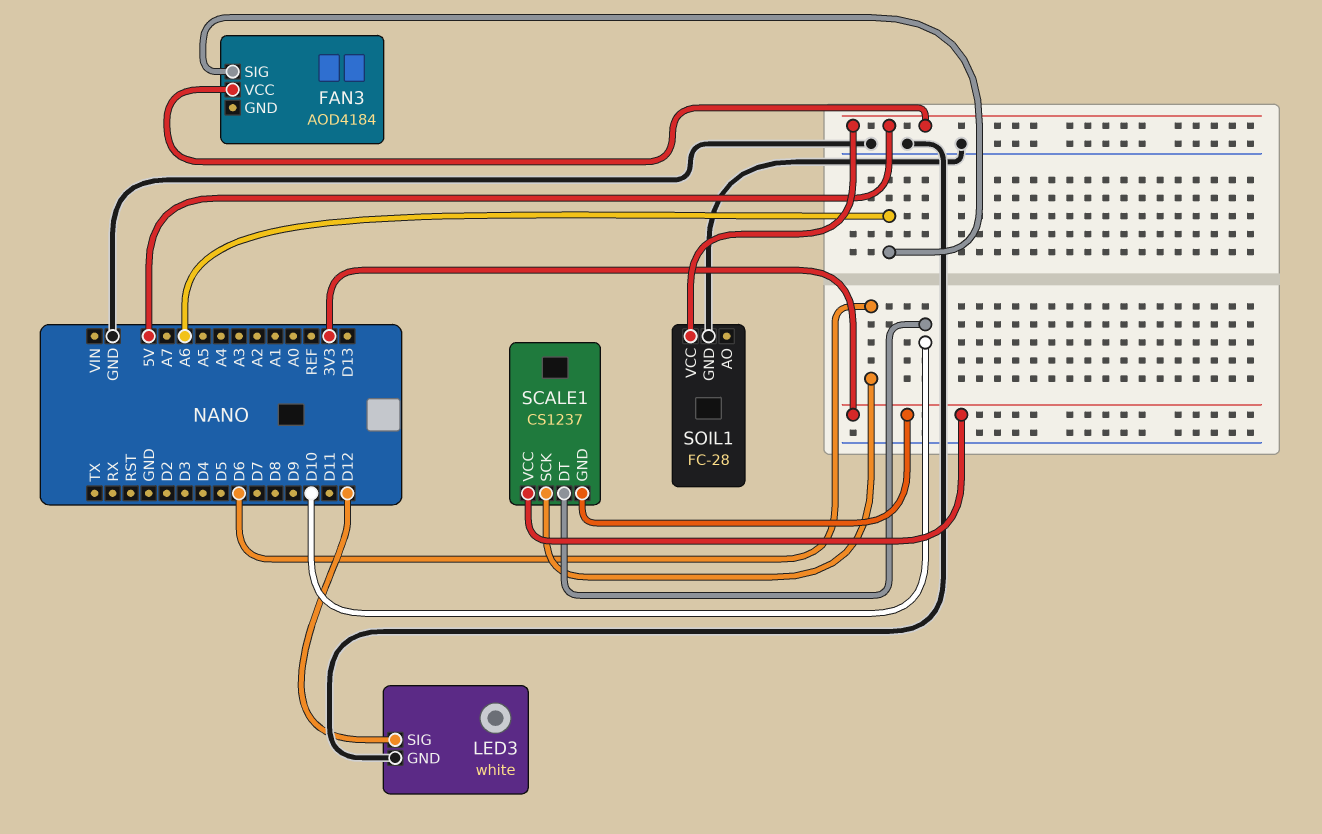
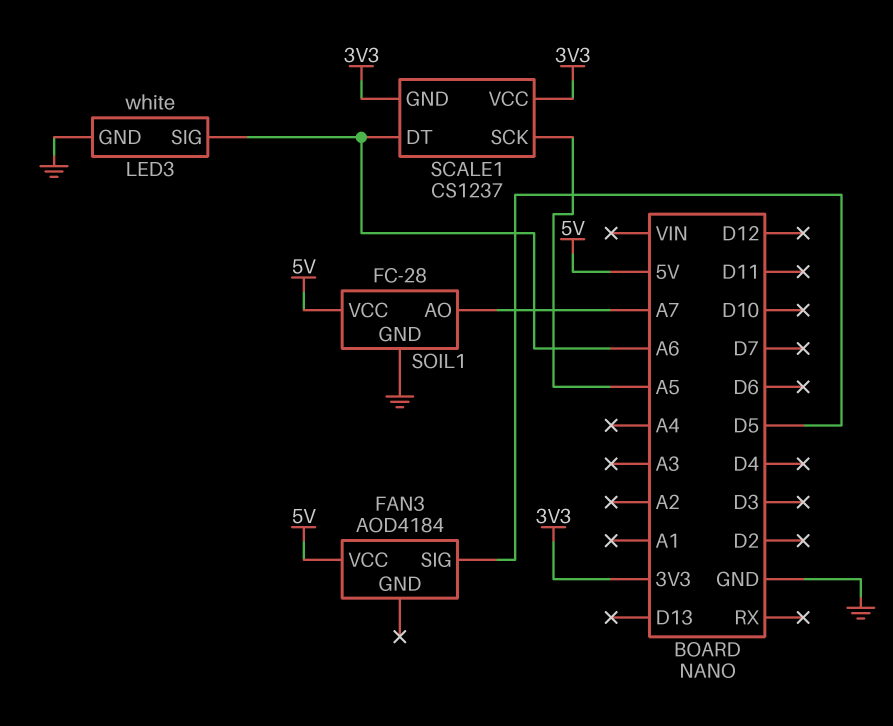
FAN3 pin SIG: A6 -> D5
LED3 pin SIG: D12 -> A6
SCALE1 pin DT: D10 -> A6
SCALE1 pin SCK: D6 -> A5
SOIL1 pin AO: none -> A7

